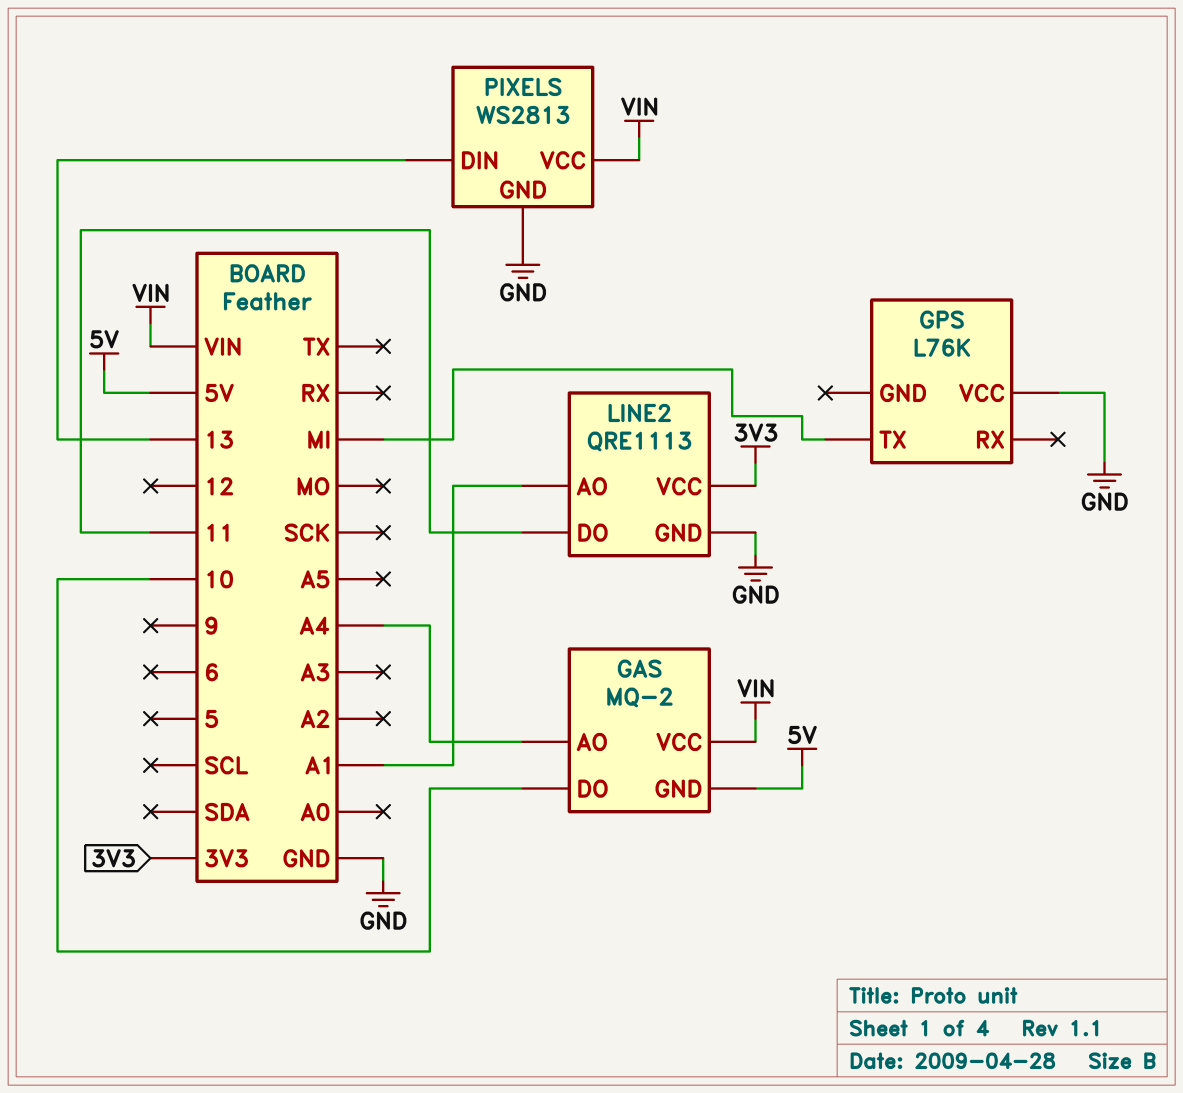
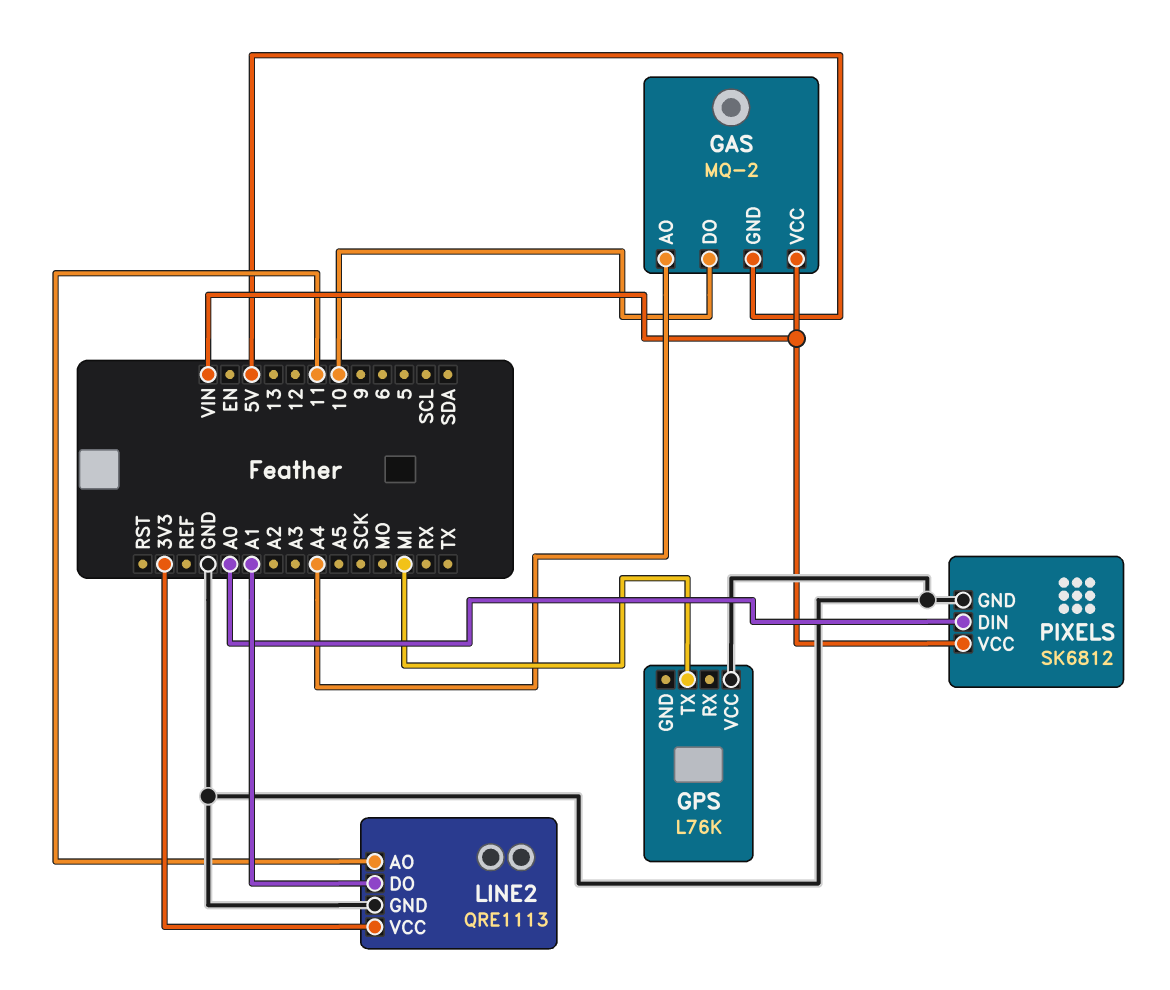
LINE2 pin AO: A1 -> 11
LINE2 pin DO: 11 -> A1
PIXELS: WS2813 -> SK6812
PIXELS pin DIN: 13 -> A0

